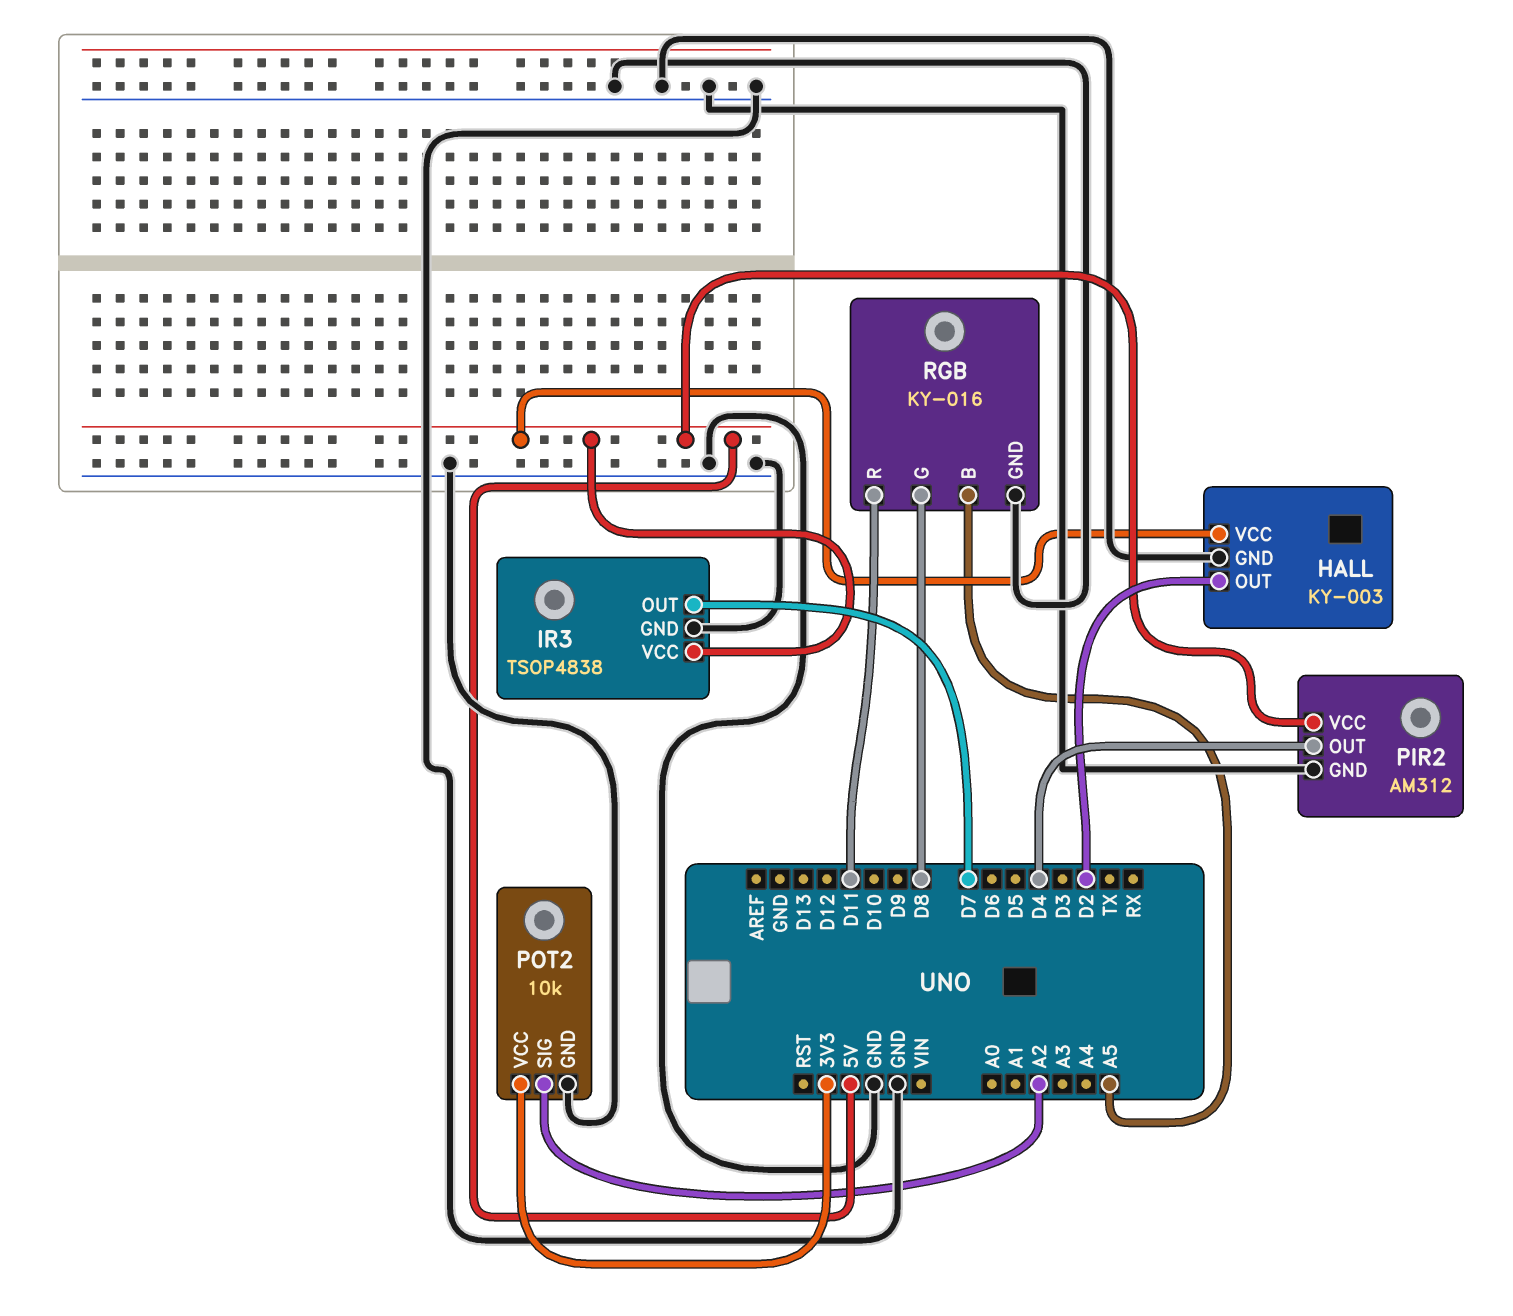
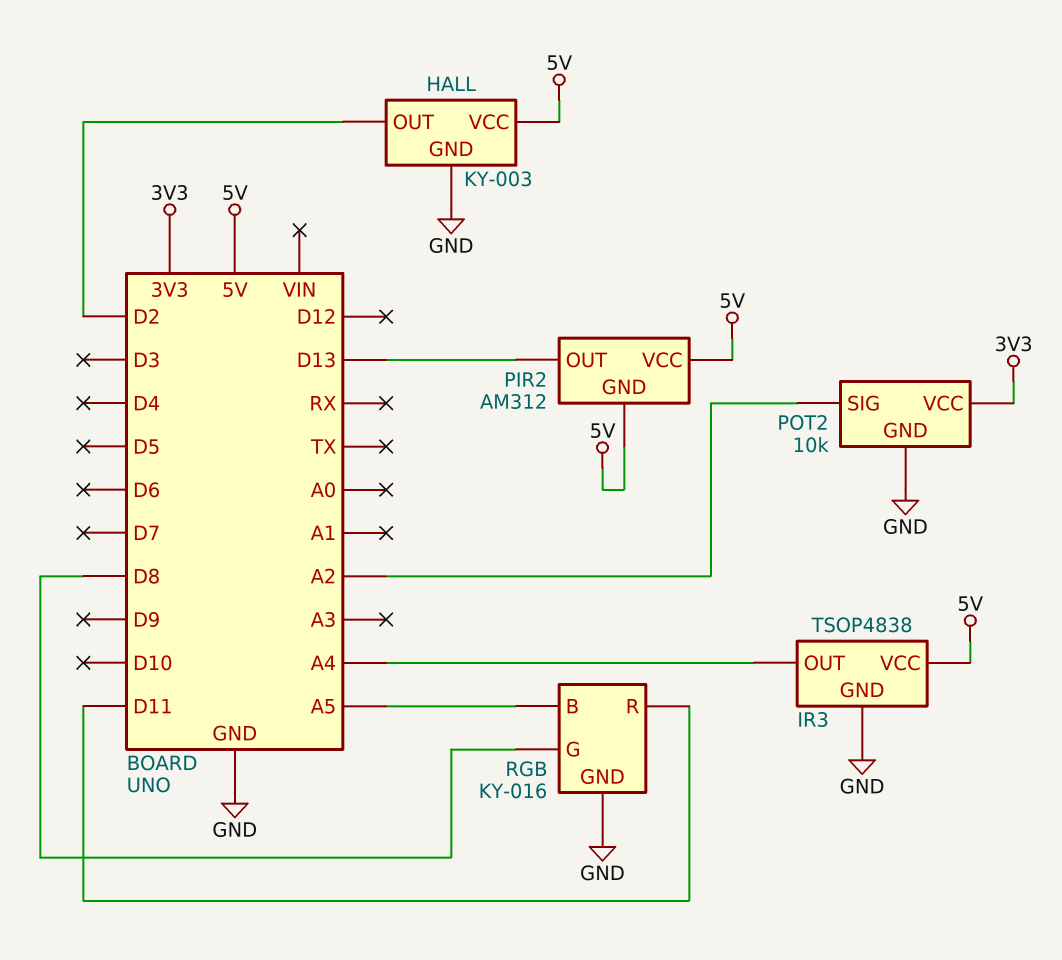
IR3 pin OUT: D7 -> A4
PIR2 pin GND: GND -> 5V
PIR2 pin OUT: D4 -> D13

